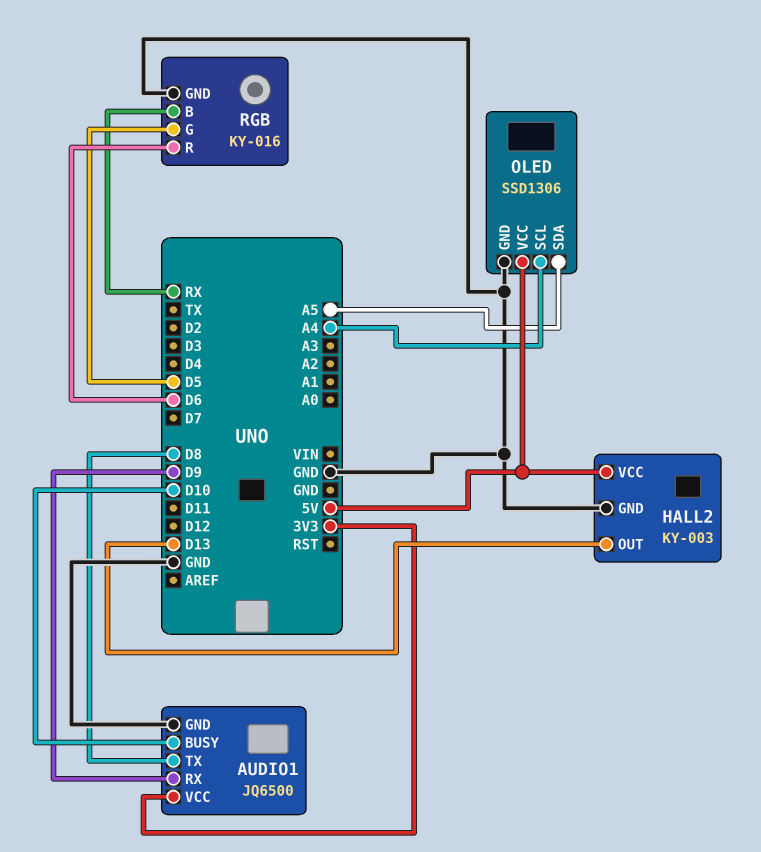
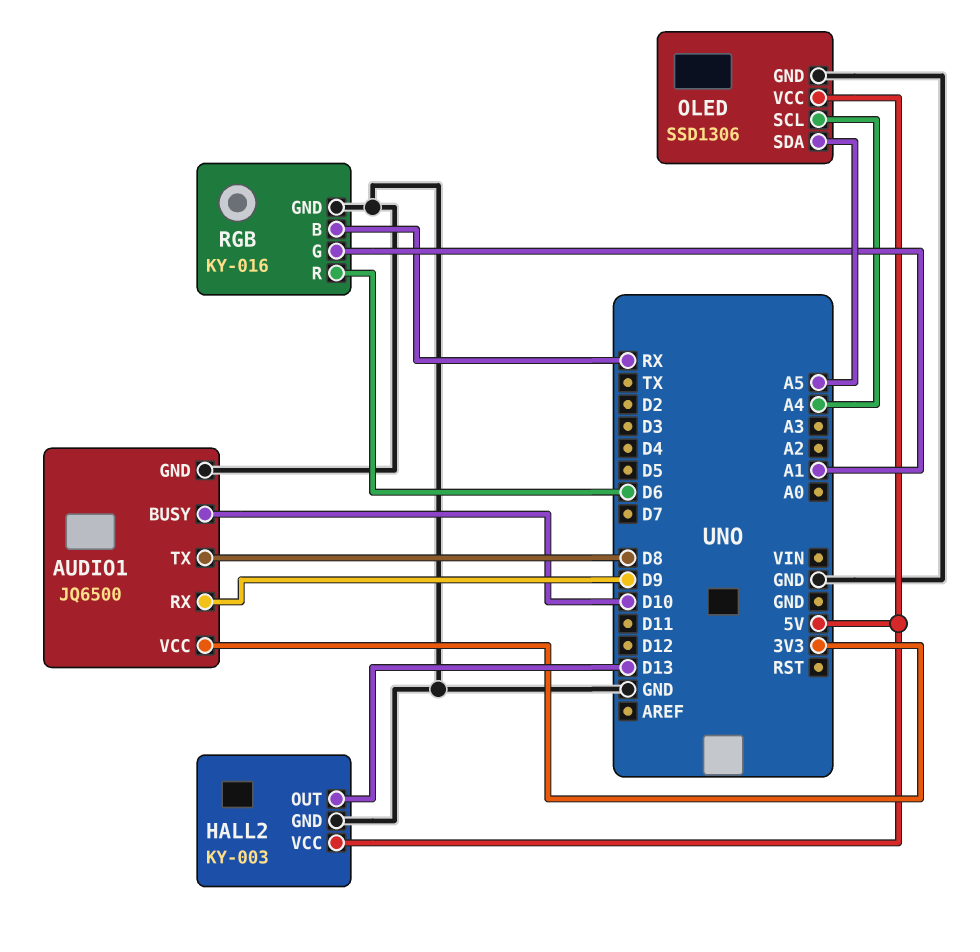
RGB pin G: D5 -> A1

